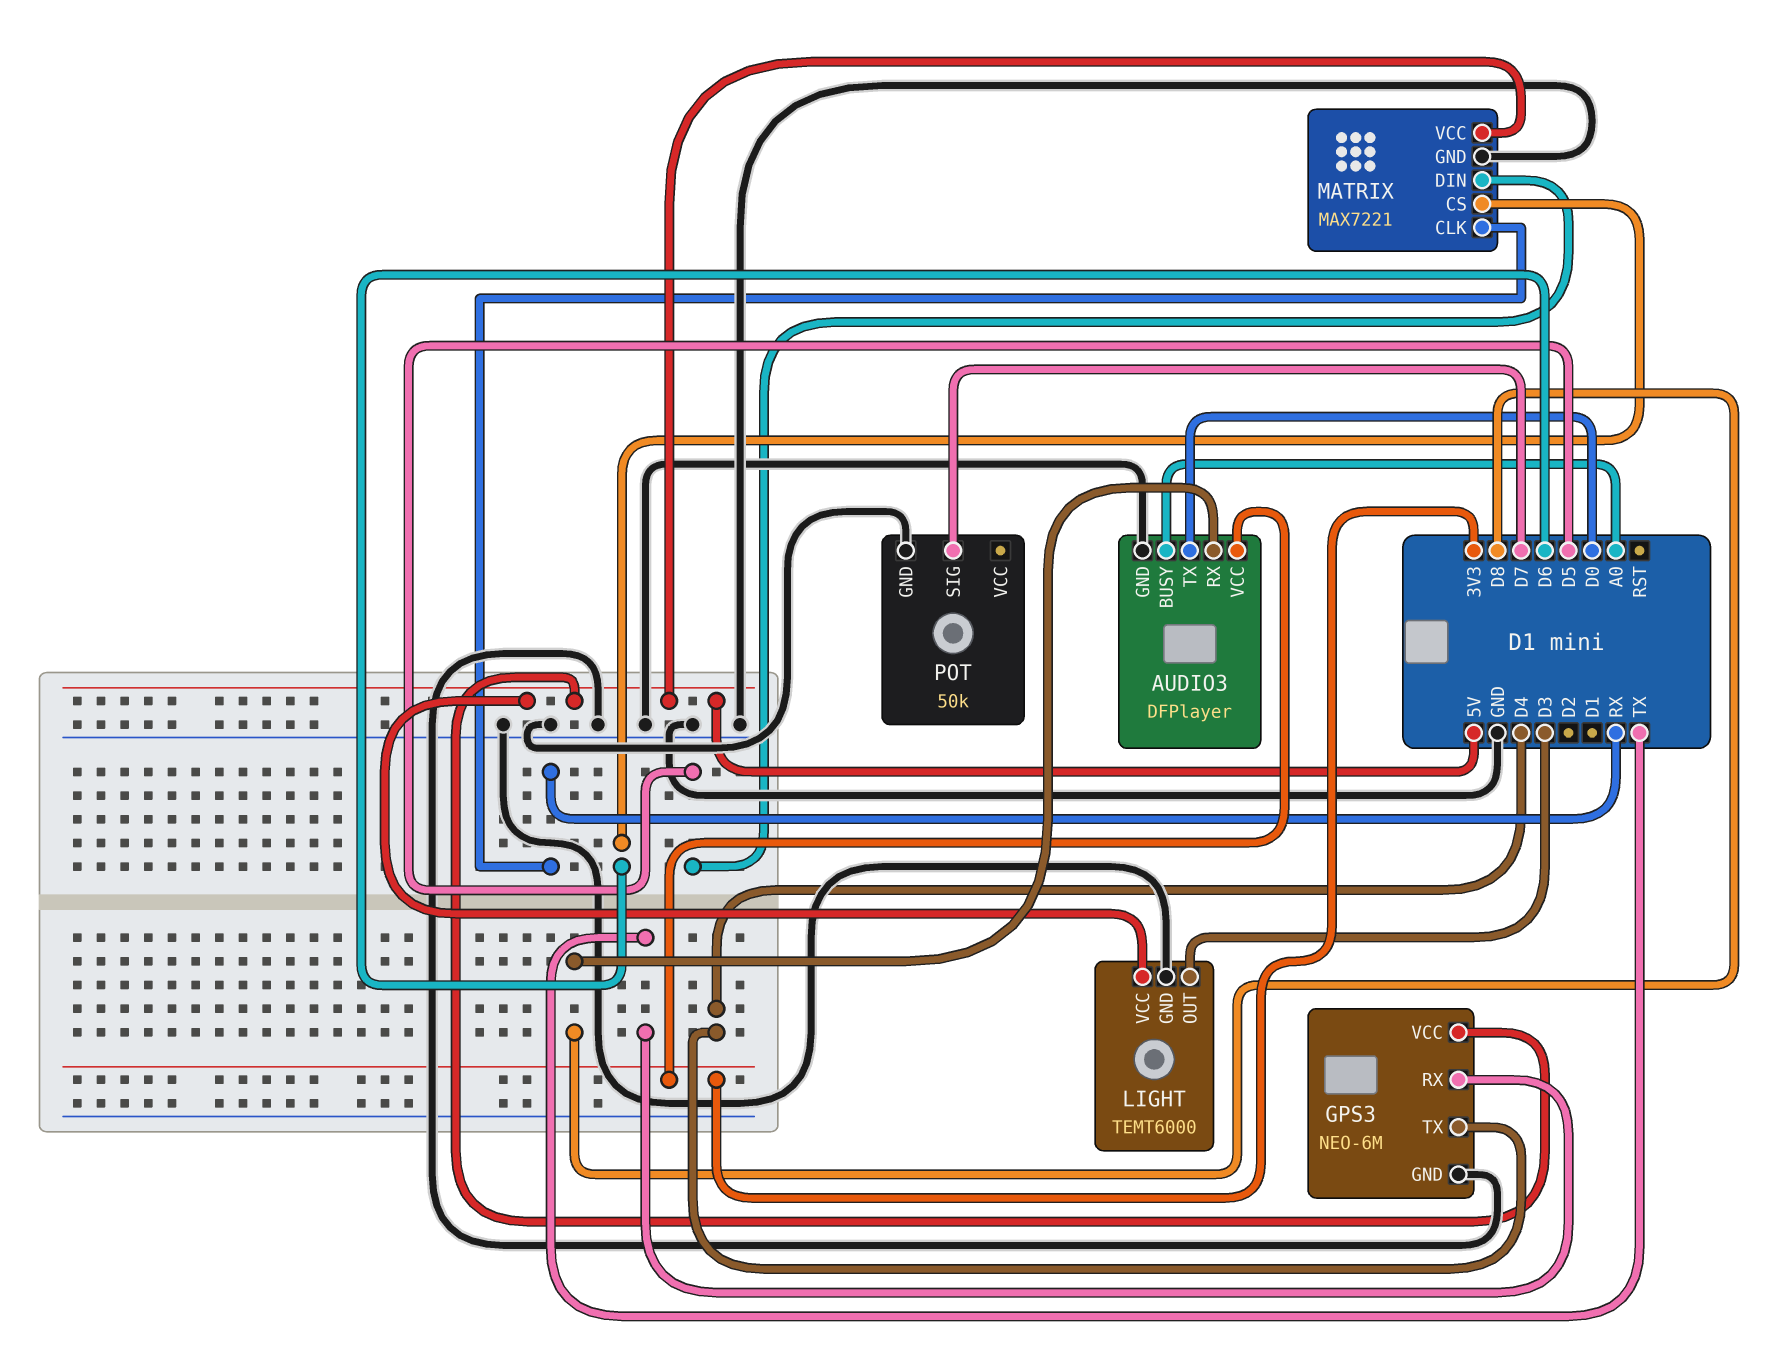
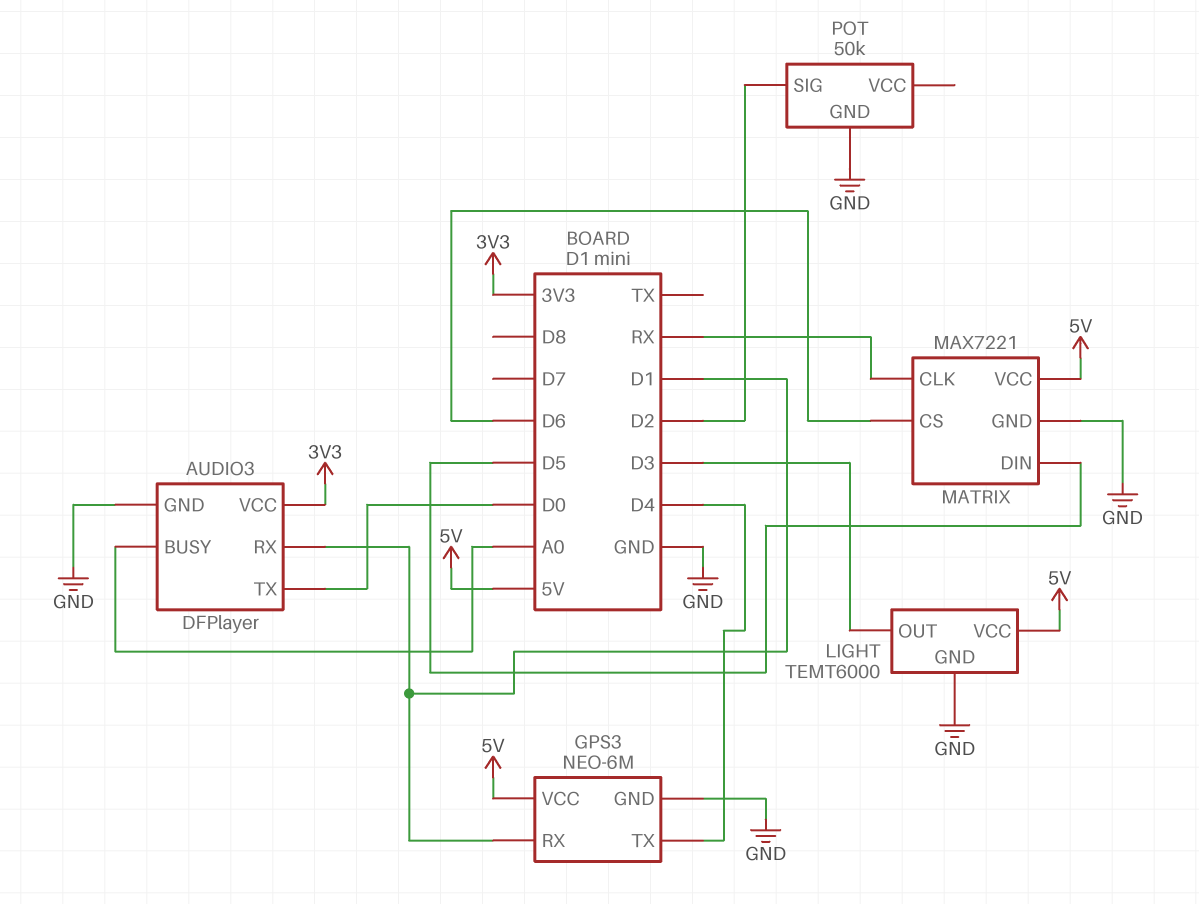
AUDIO3 pin RX: D8 -> D1
GPS3 pin RX: TX -> D1
POT pin SIG: D7 -> D2

